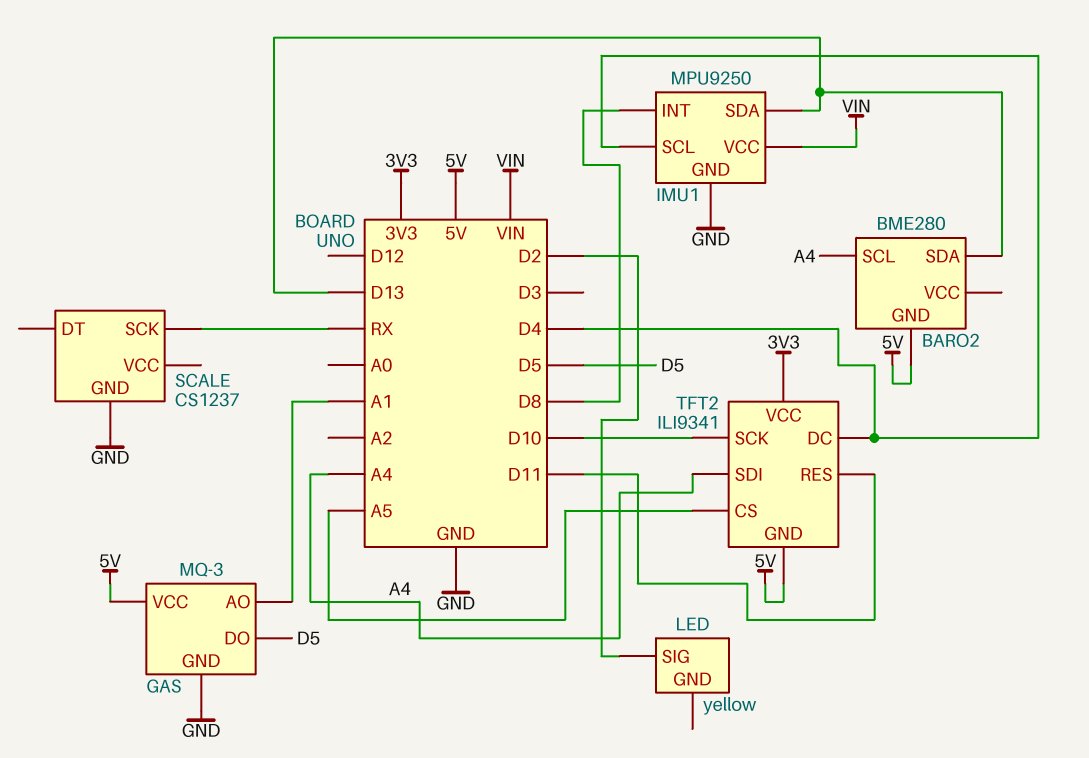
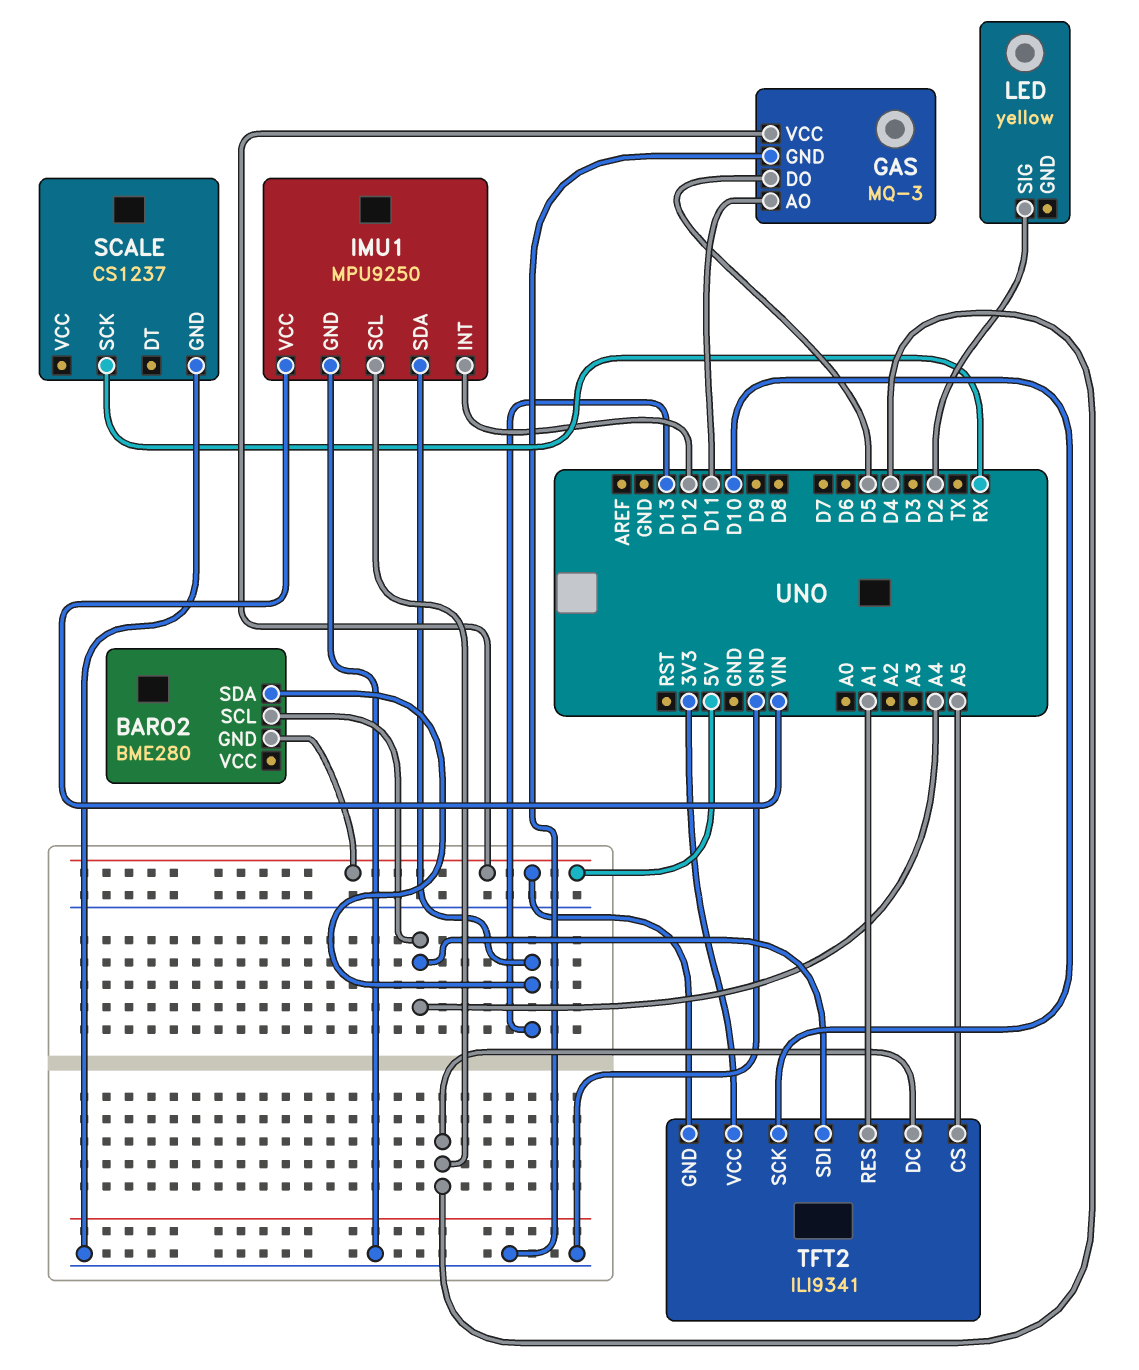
GAS pin AO: A1 -> D11
IMU1 pin INT: D8 -> D12
TFT2 pin RES: D11 -> A1

